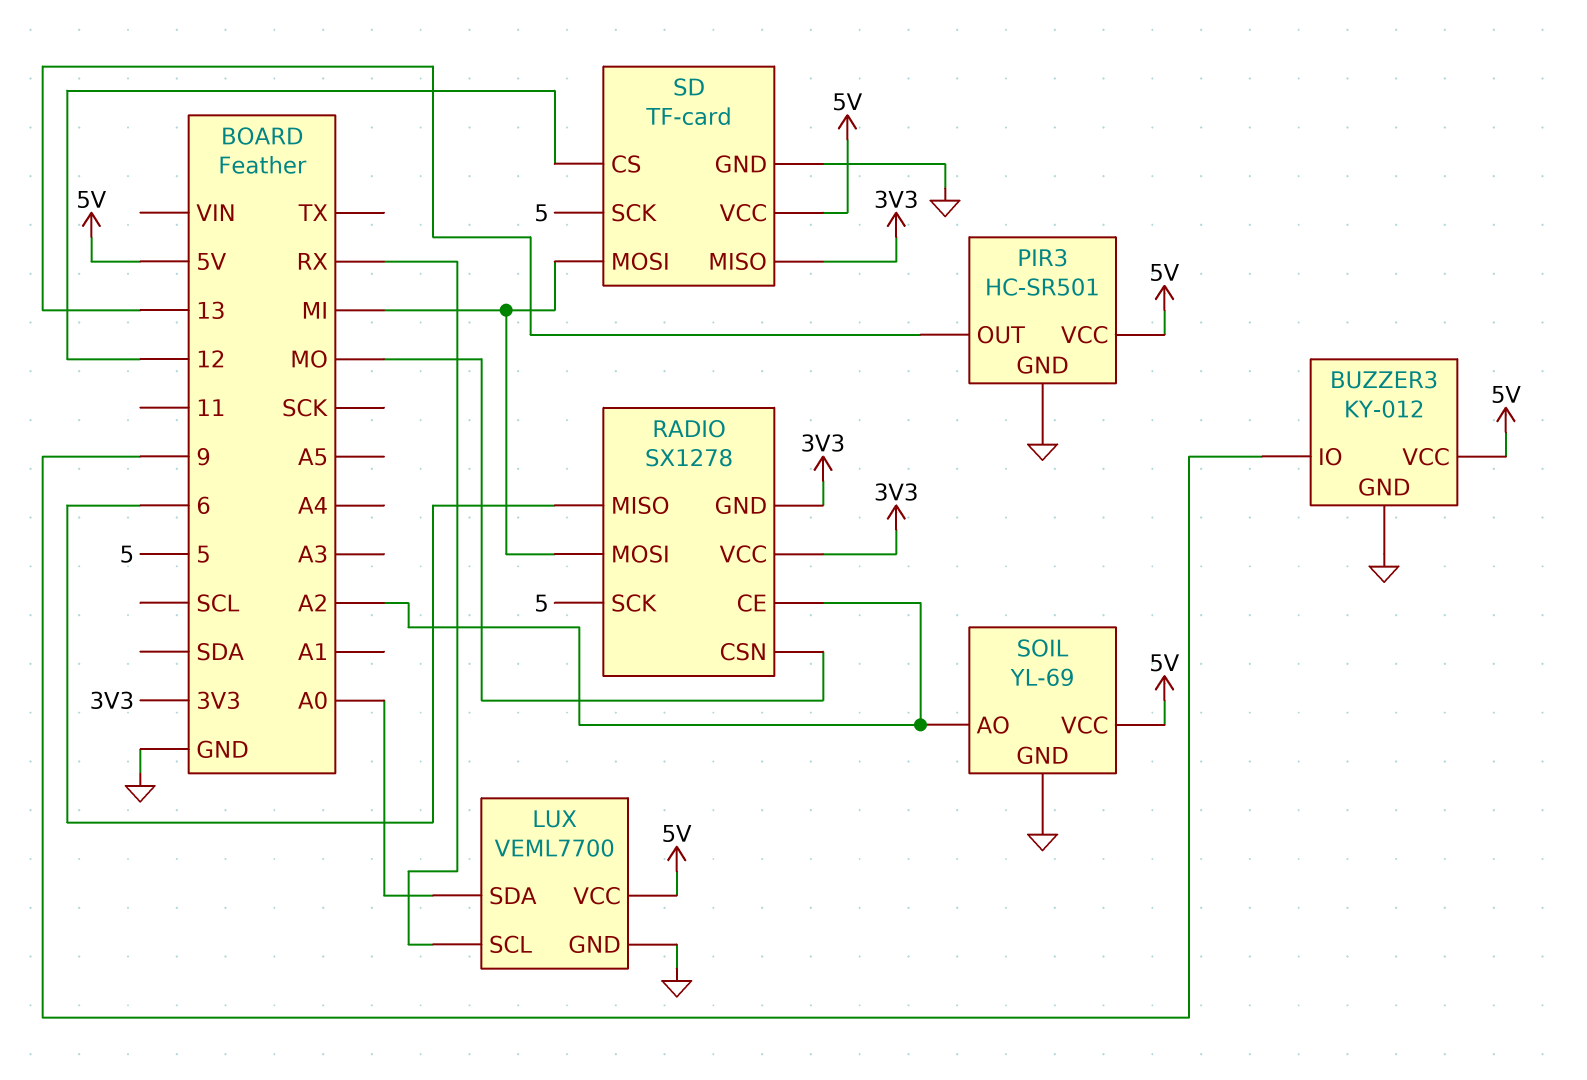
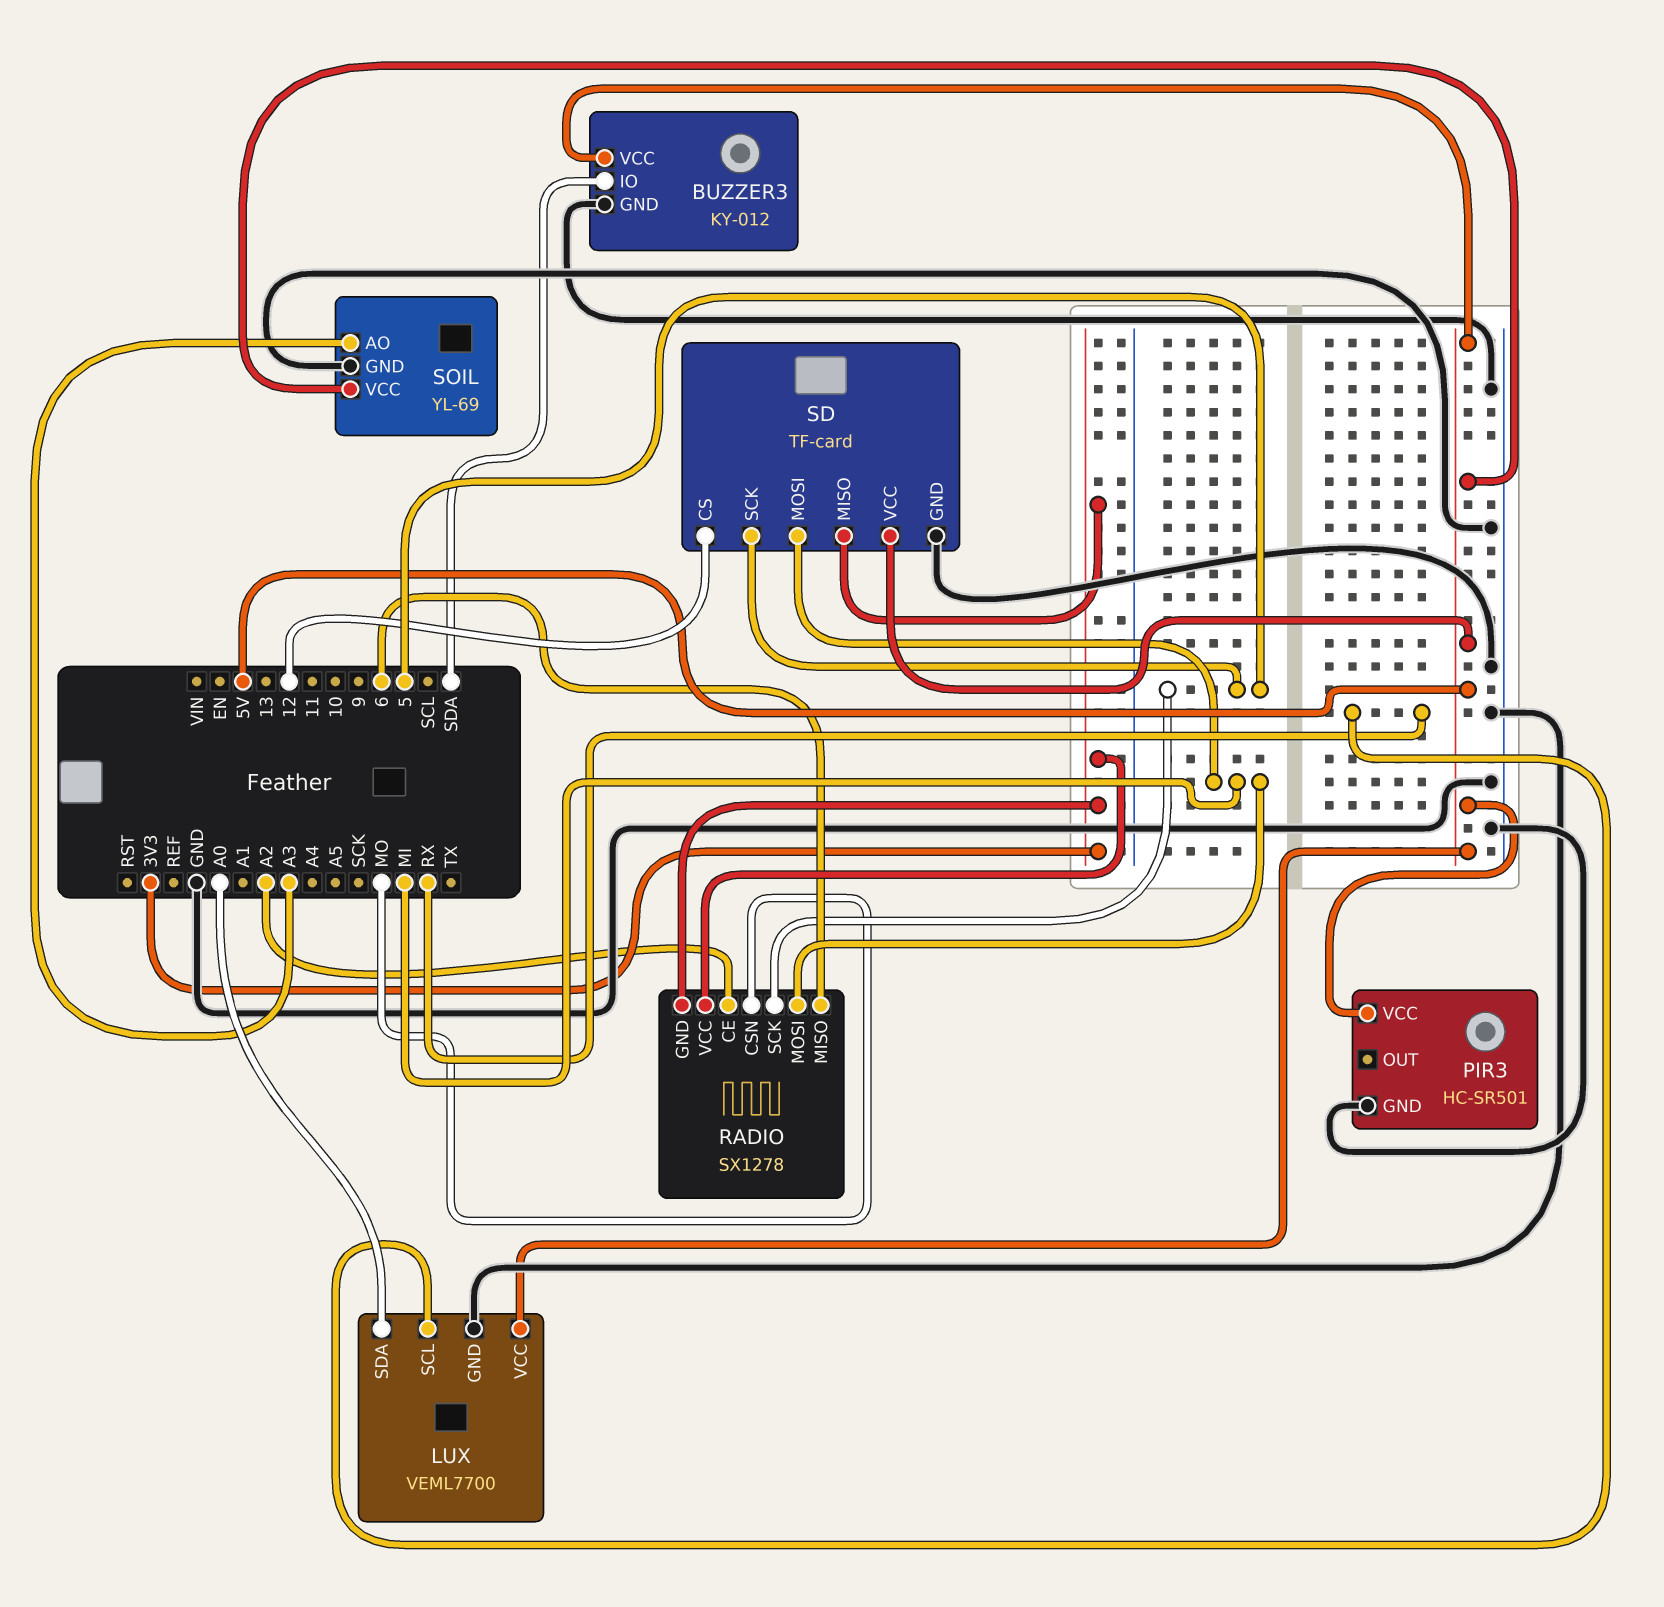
BUZZER3 pin IO: 9 -> SDA
PIR3 pin OUT: 13 -> none
SOIL pin AO: A2 -> A3

